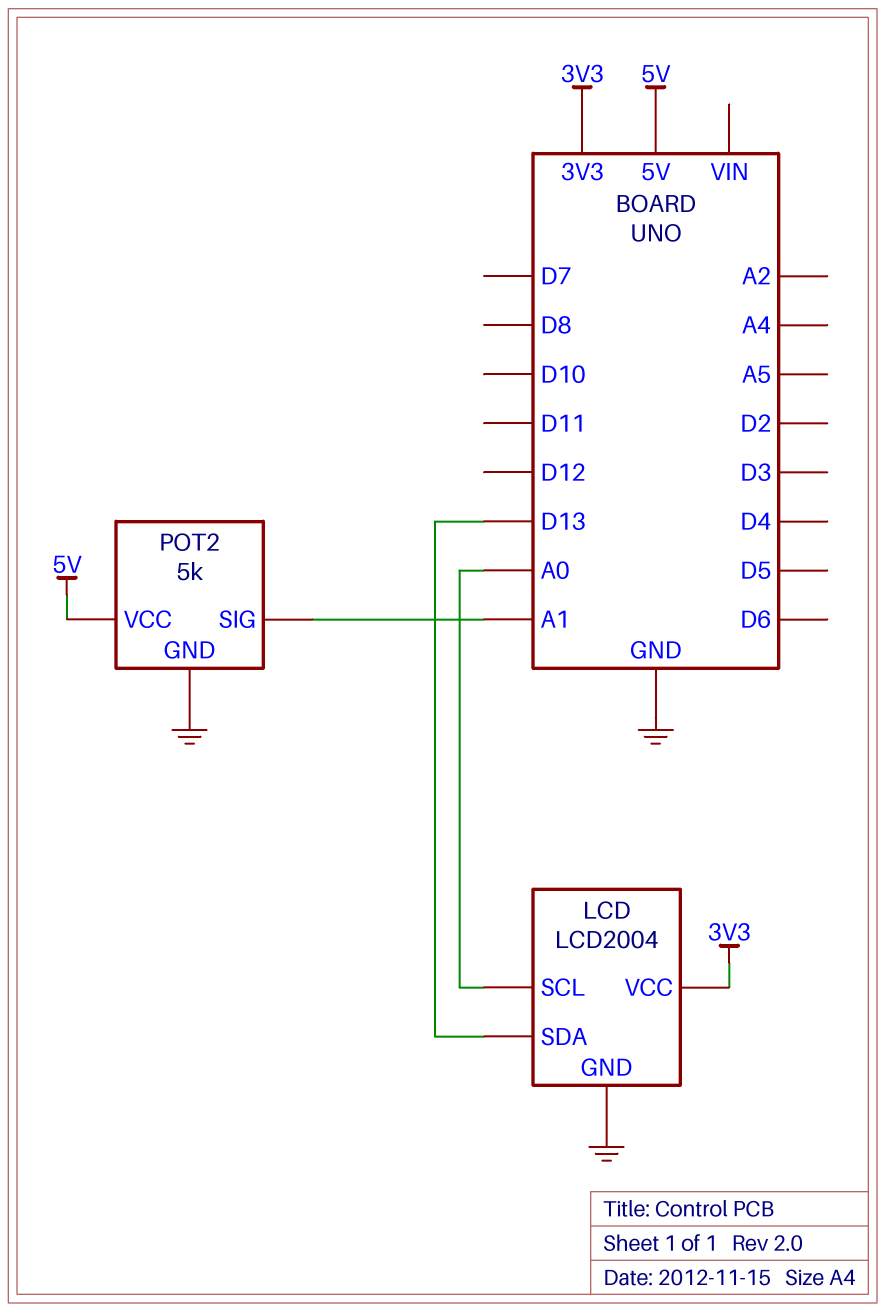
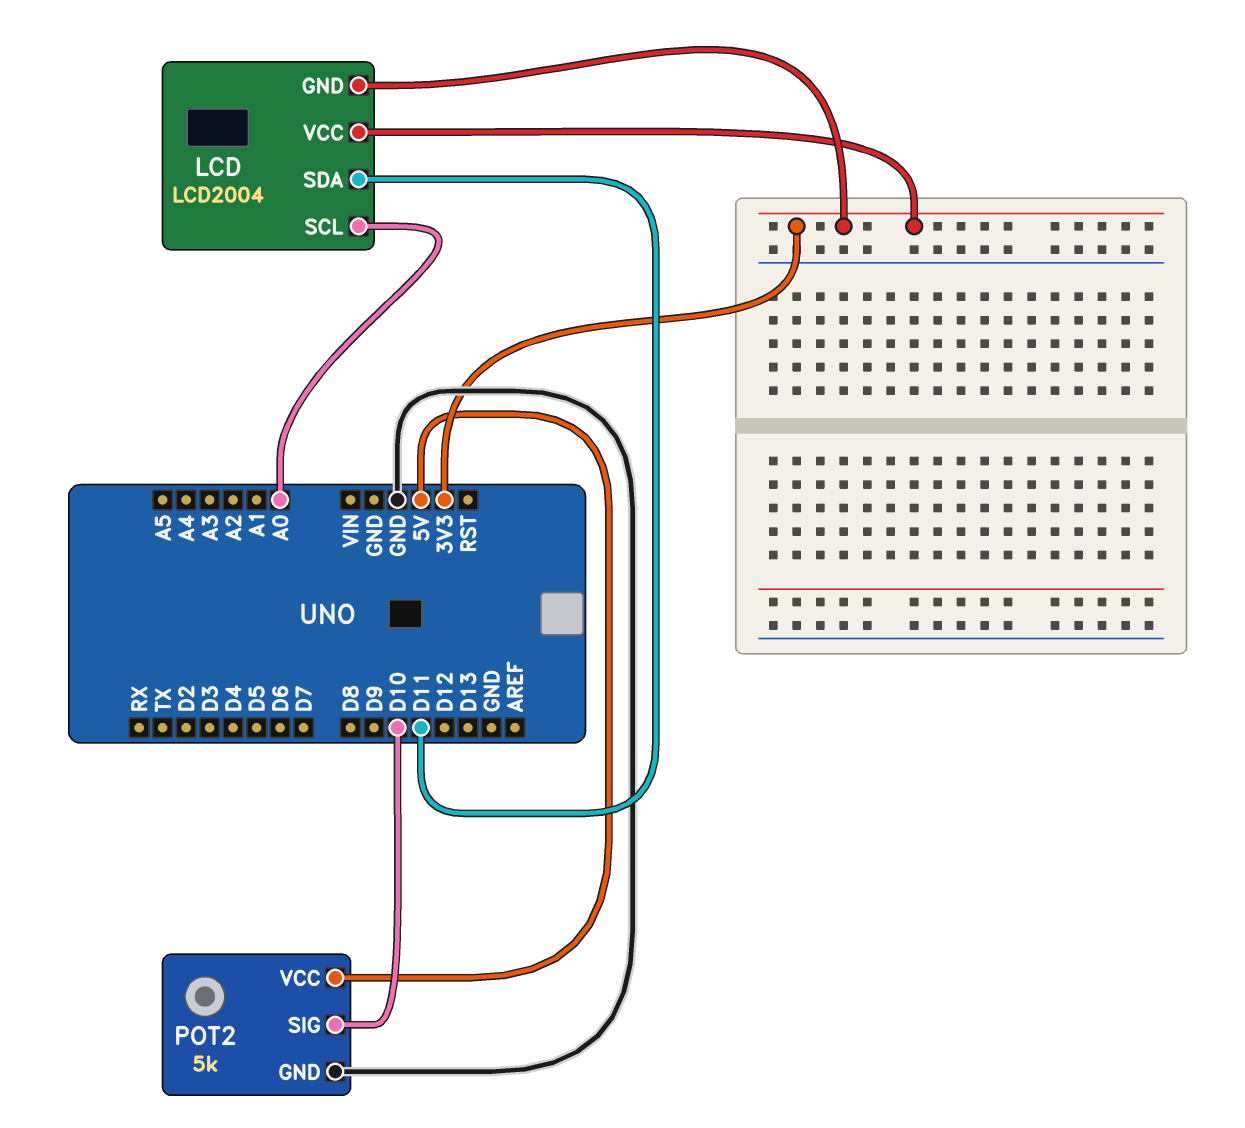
LCD pin GND: GND -> 3V3
LCD pin SDA: D13 -> D11
POT2 pin SIG: A1 -> D10

